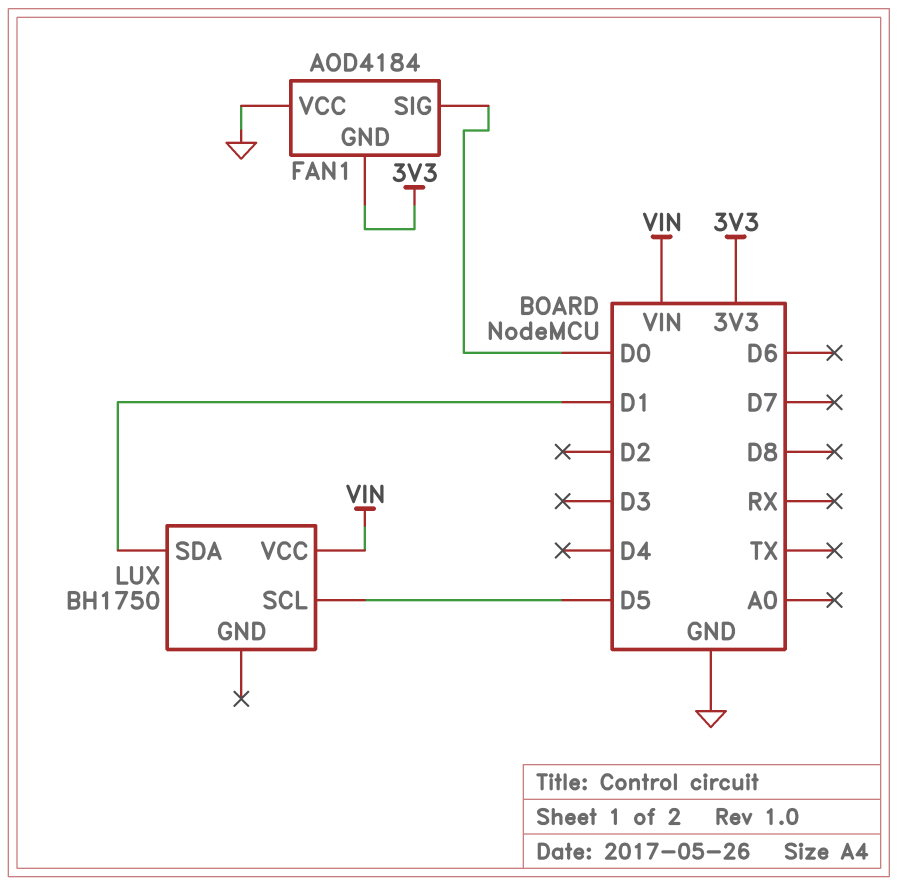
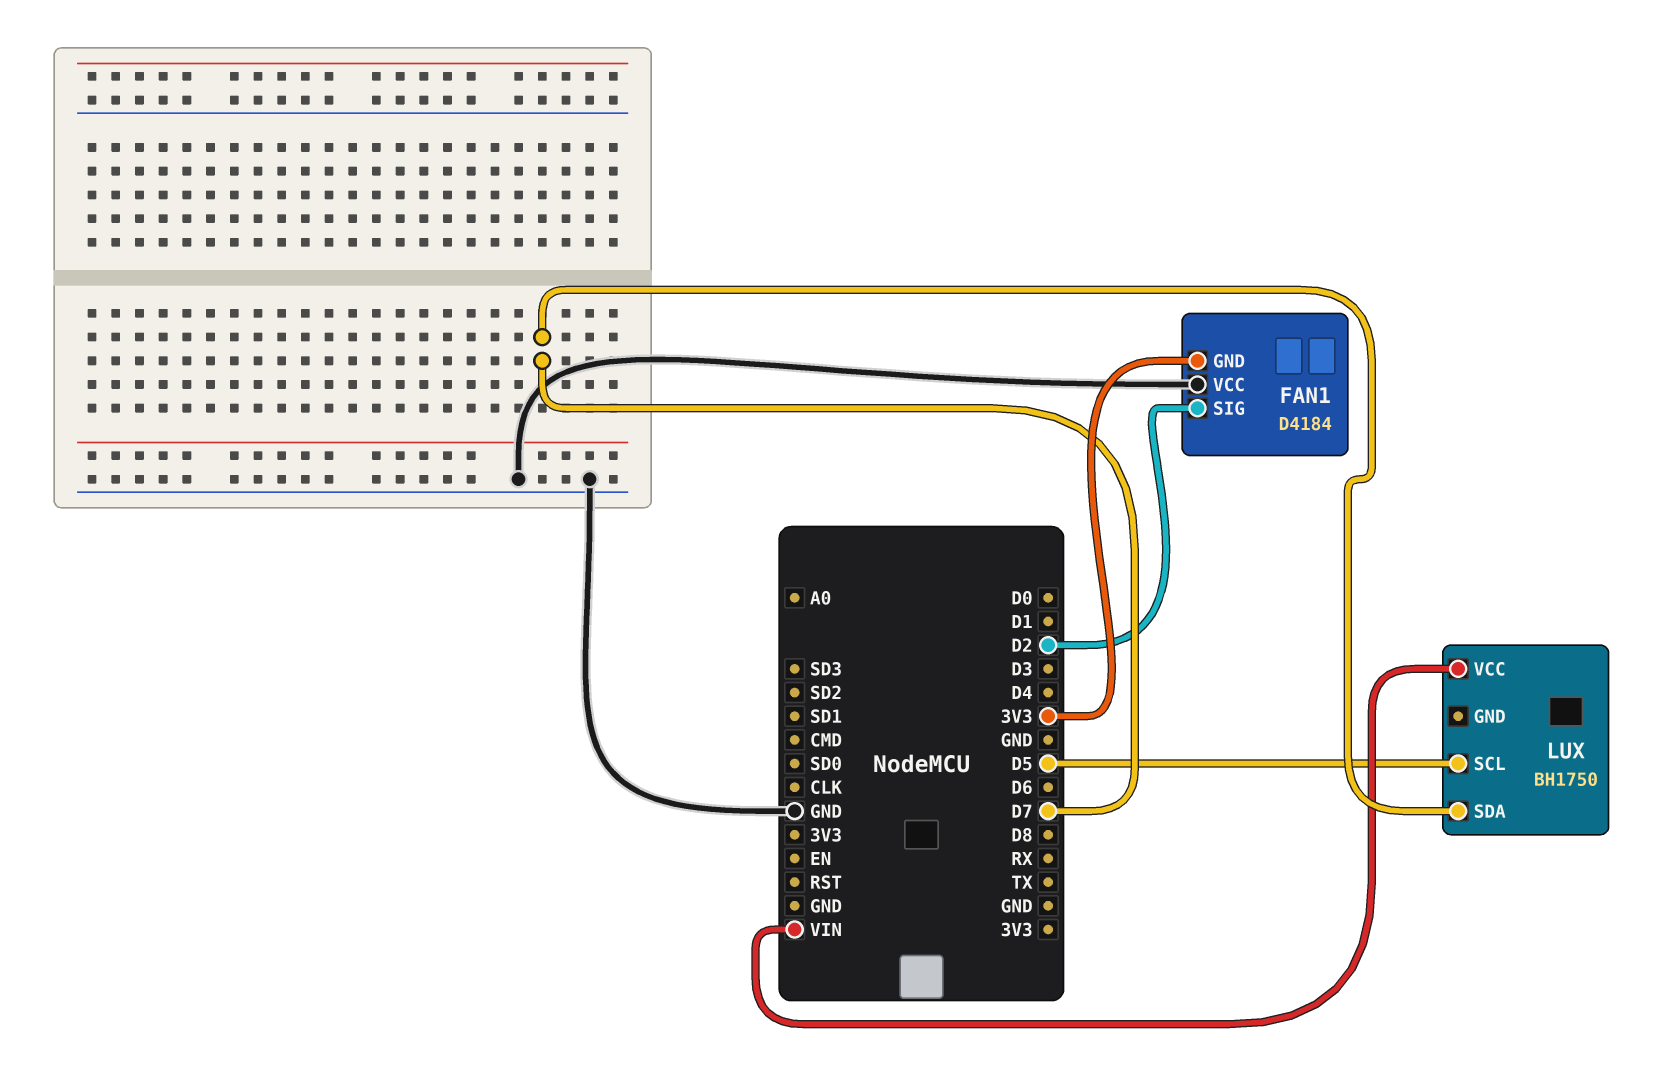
FAN1: AOD4184 -> D4184
FAN1 pin SIG: D0 -> D2
LUX pin SDA: D1 -> D7

